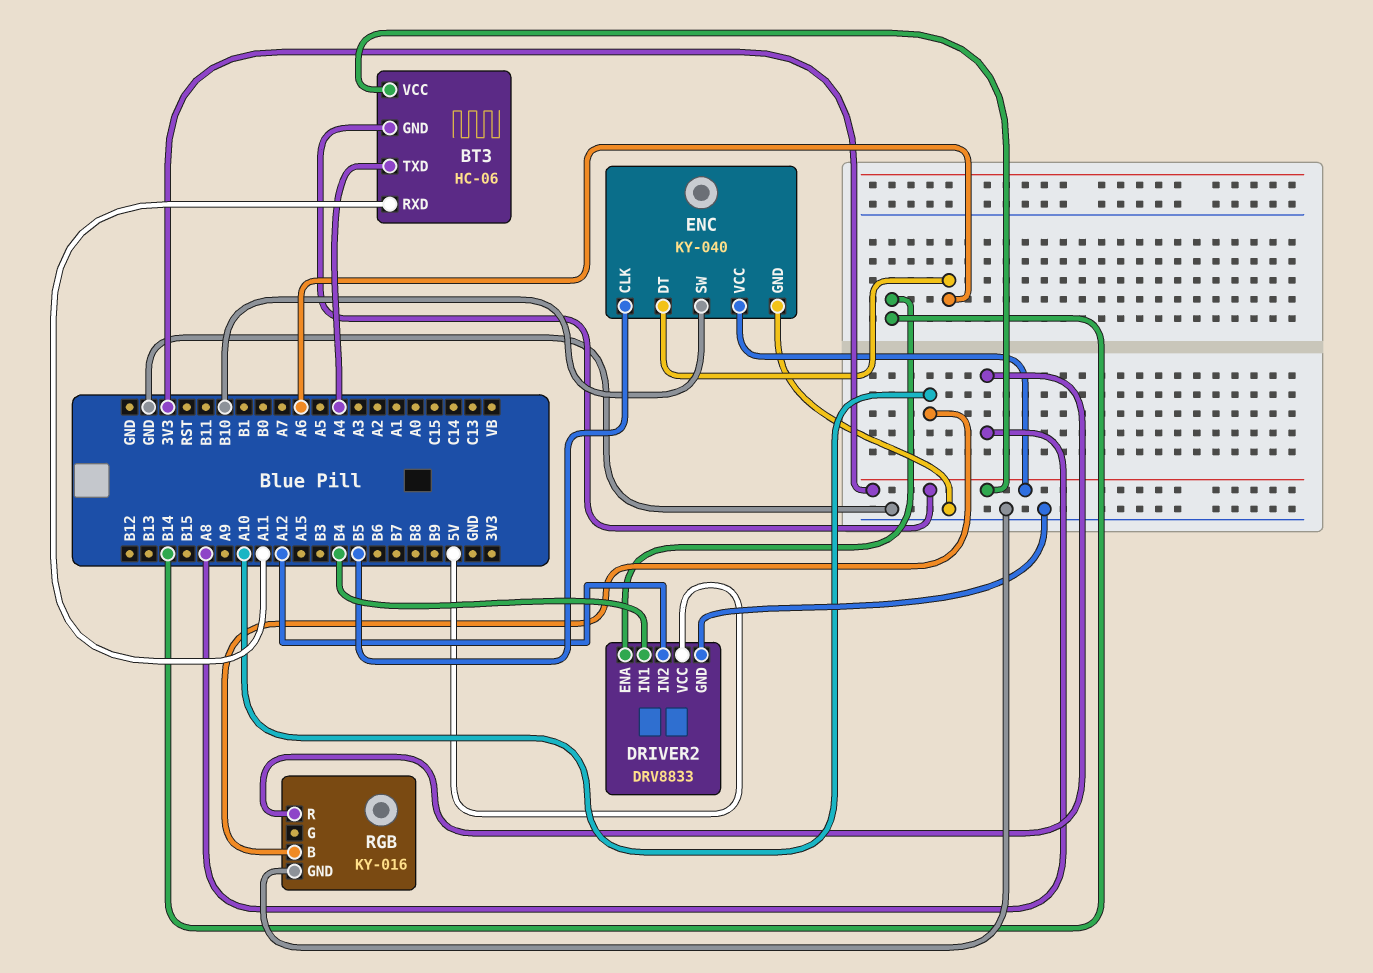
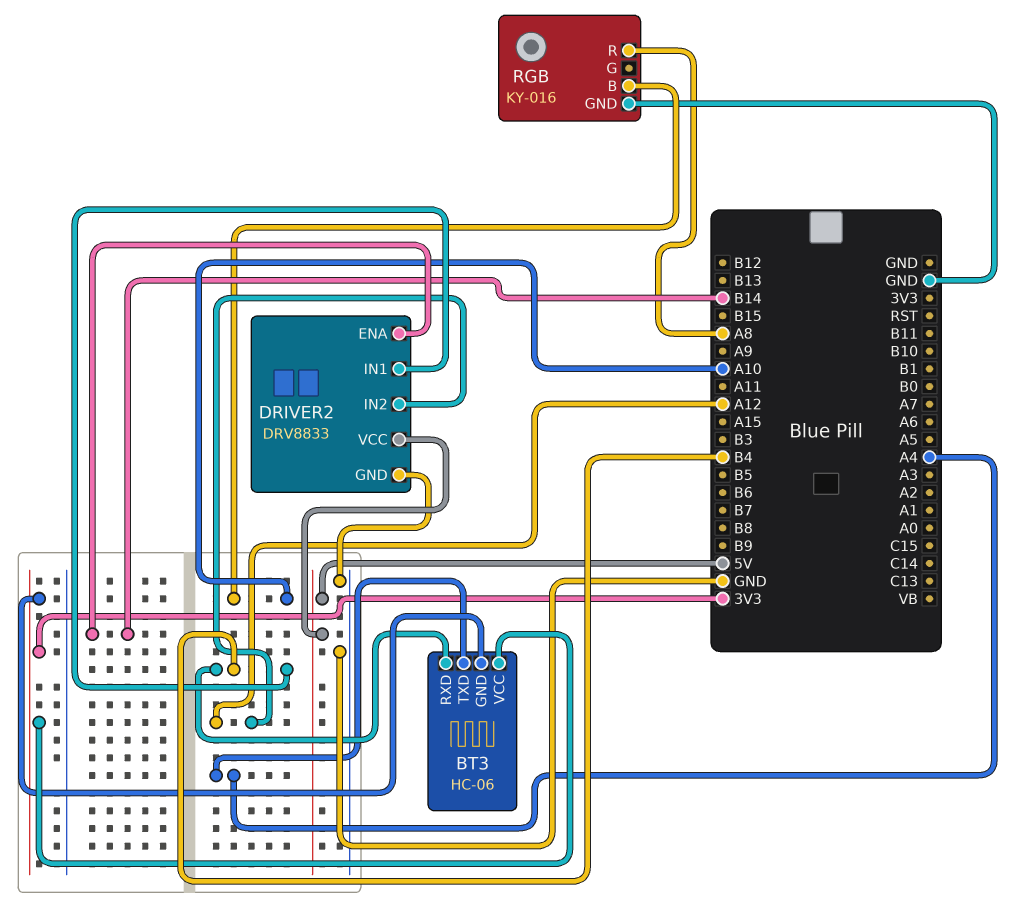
BT3 pin RXD: A11 -> B4
ENC: KY-040 -> none
ENC pin CLK: B5 -> none
ENC pin DT: A6 -> none
ENC pin GND: GND -> none
ENC pin SW: B10 -> none
ENC pin VCC: 3V3 -> none

